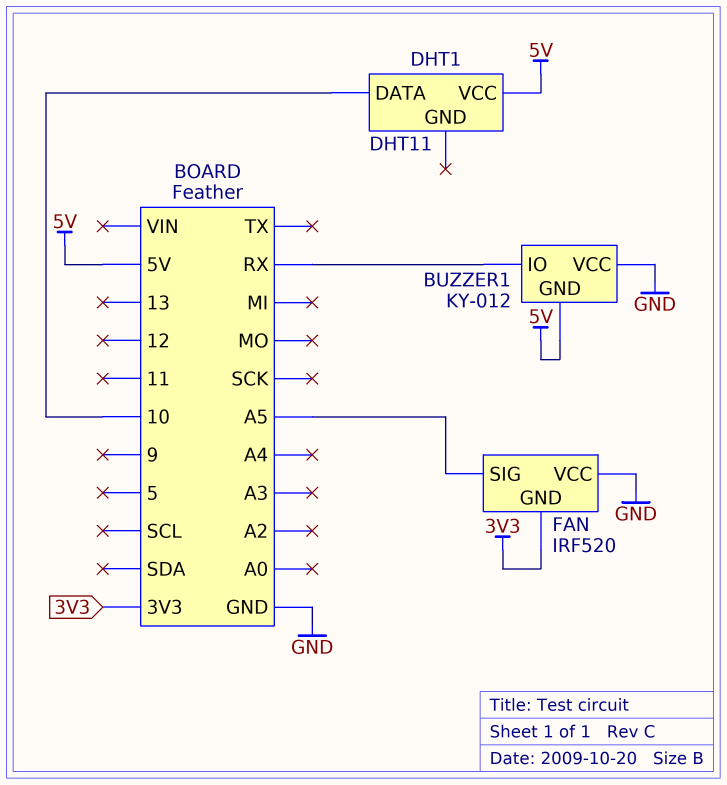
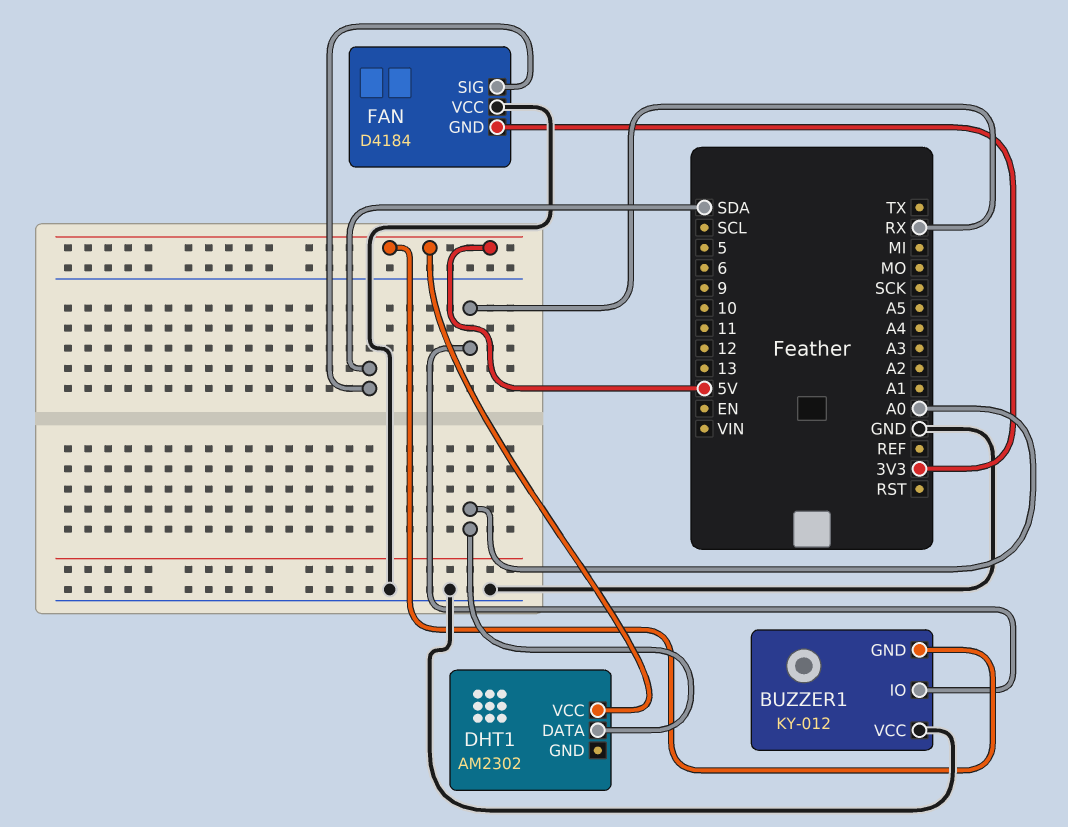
DHT1: DHT11 -> AM2302
DHT1 pin DATA: 10 -> A0
FAN: IRF520 -> D4184
FAN pin SIG: A5 -> SDA

